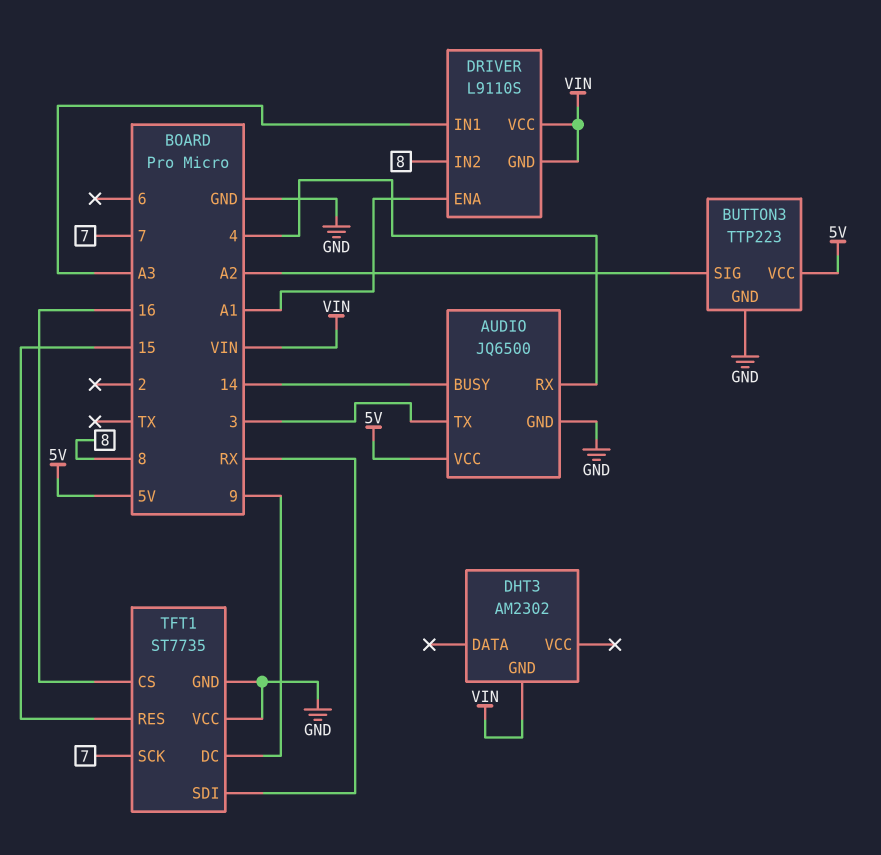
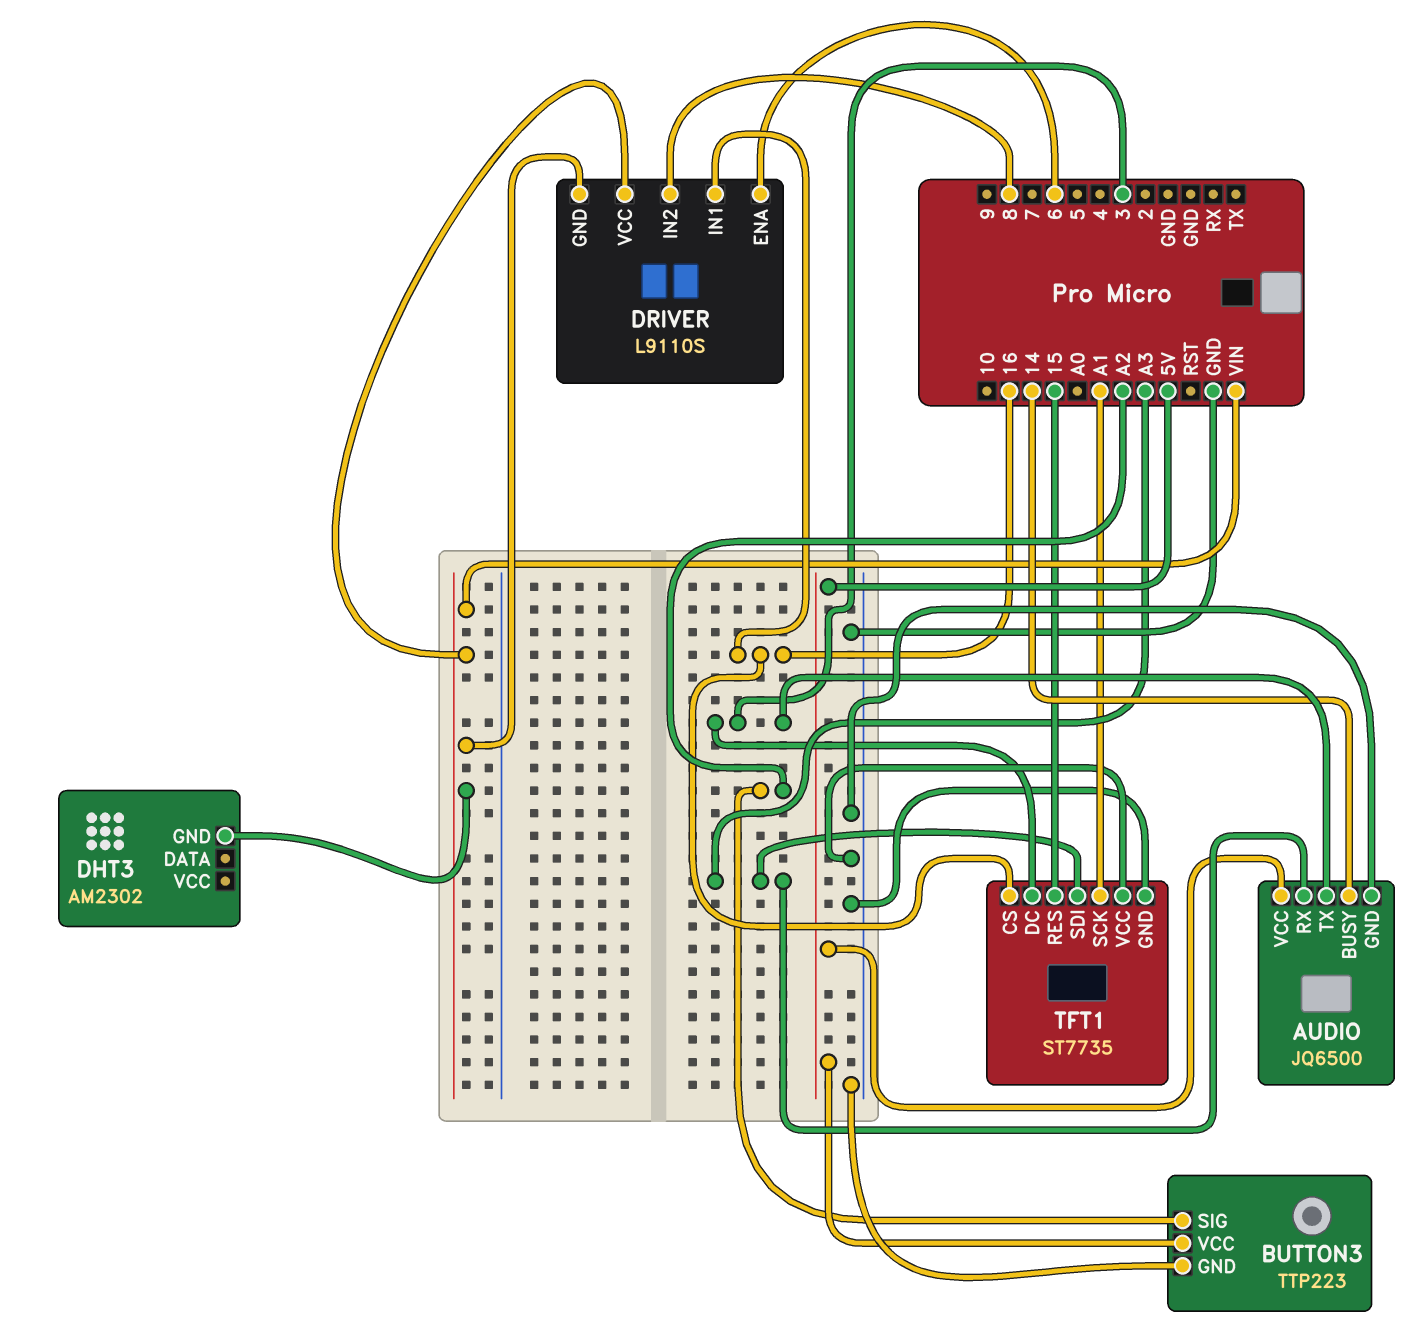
AUDIO pin RX: 4 -> A3
DRIVER pin ENA: A1 -> 6
DRIVER pin IN1: A3 -> 16
TFT1 pin DC: 9 -> 3
TFT1 pin SCK: 7 -> A1
TFT1 pin SDI: RX -> A3

